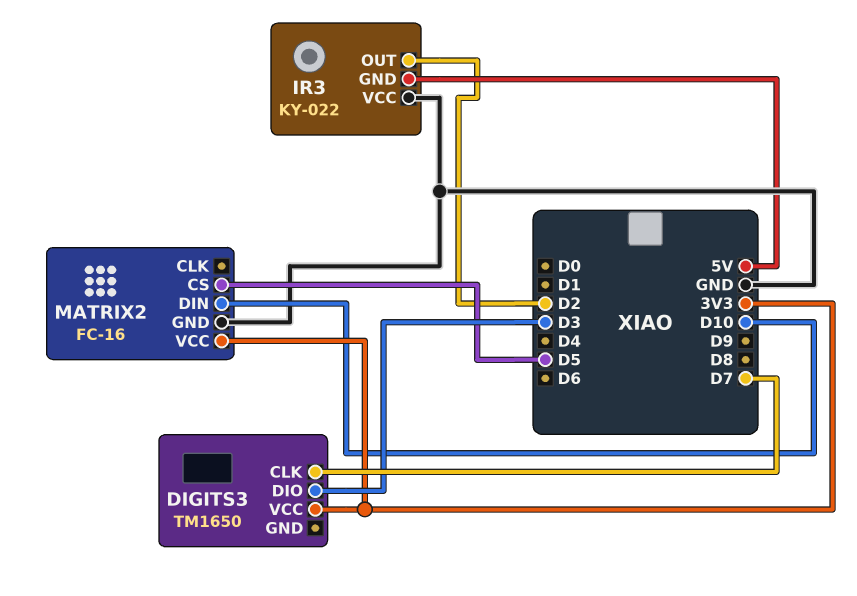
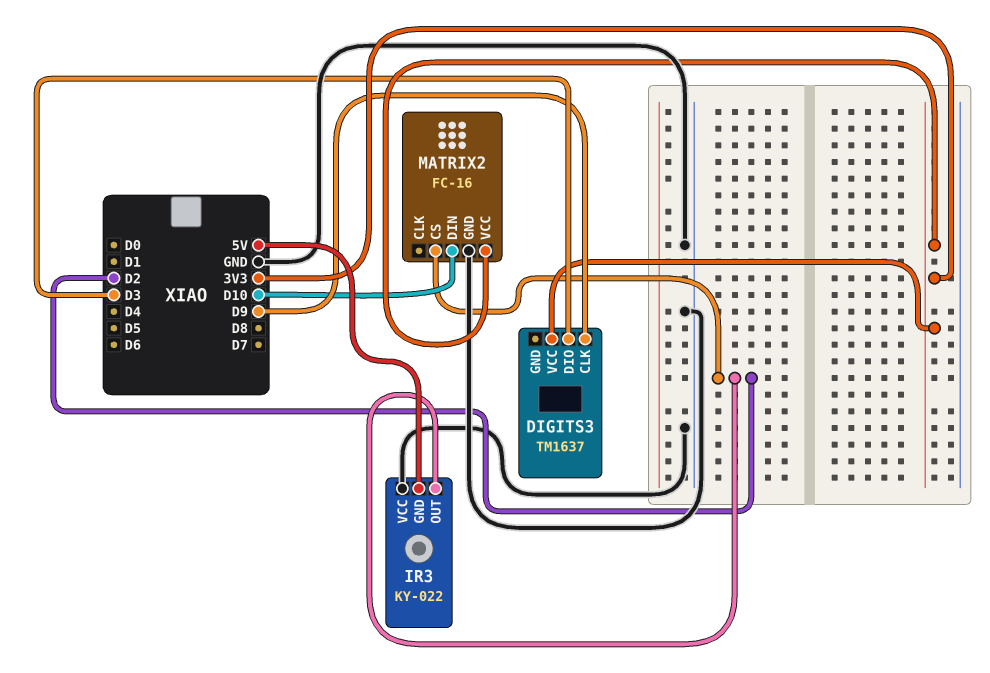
DIGITS3: TM1650 -> TM1637
DIGITS3 pin CLK: D7 -> D9
MATRIX2 pin CS: D5 -> D2

